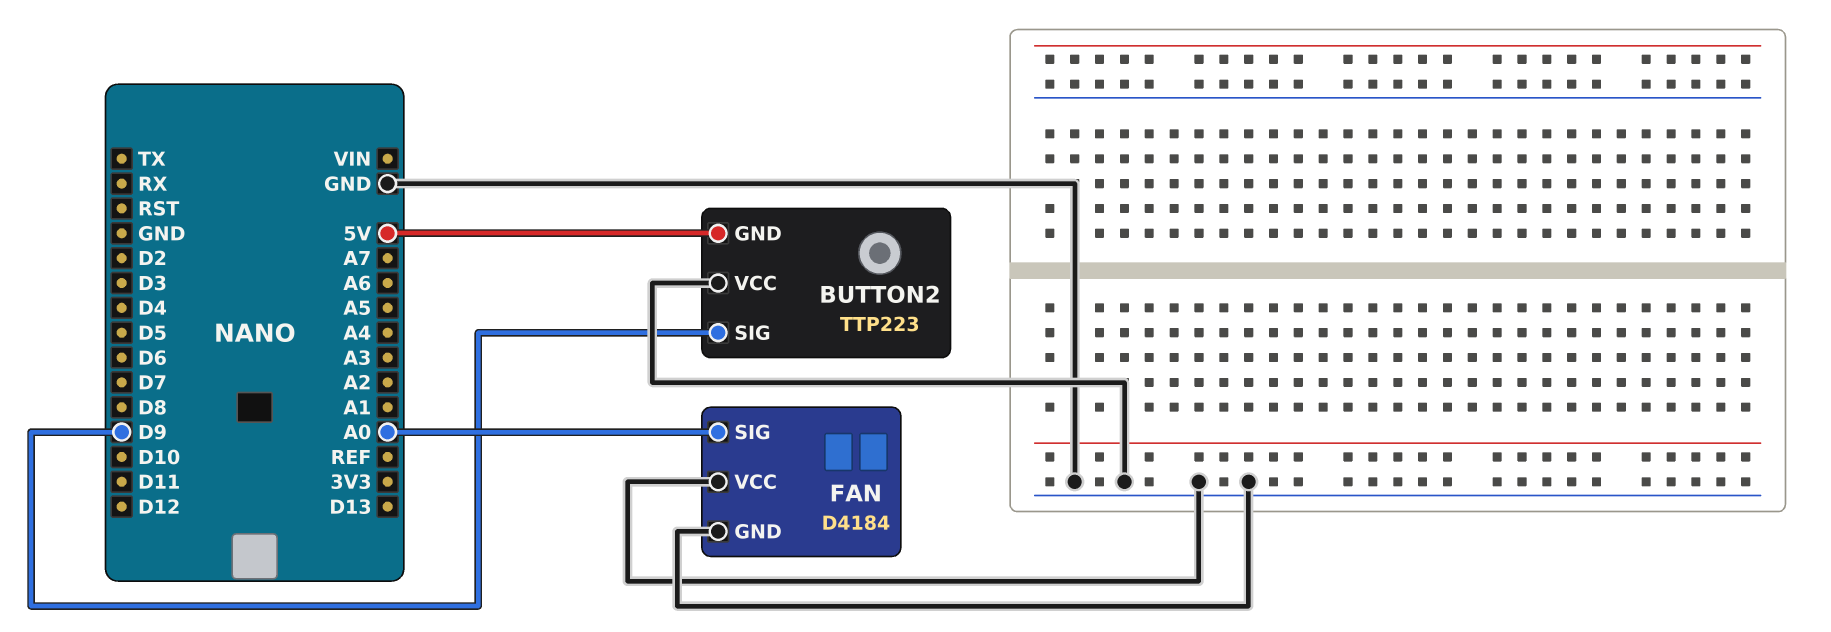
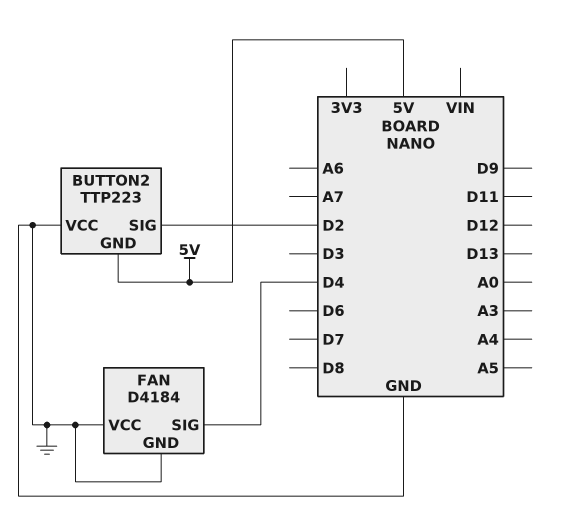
BUTTON2 pin SIG: D9 -> D2
FAN pin SIG: A0 -> D4

